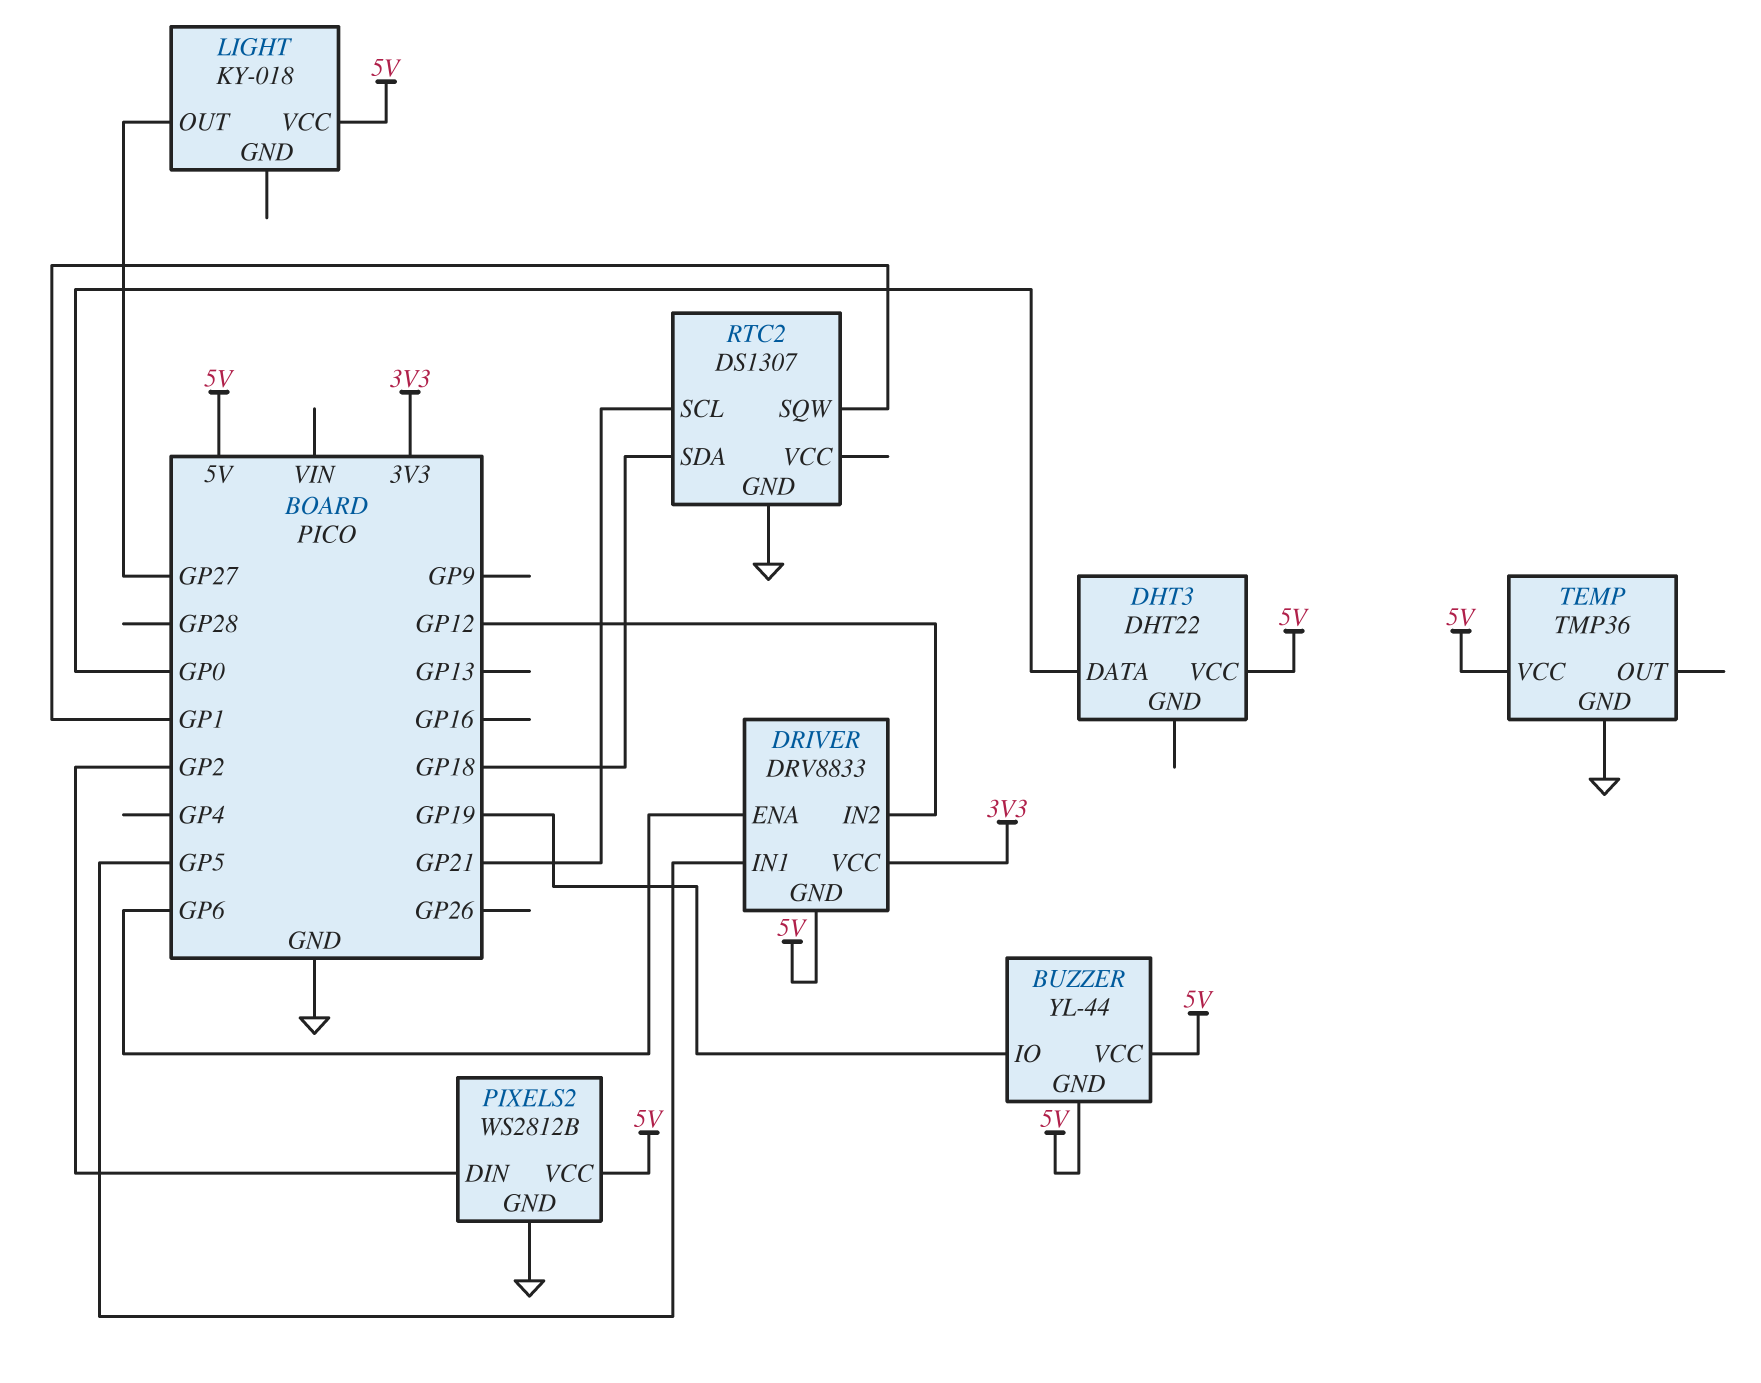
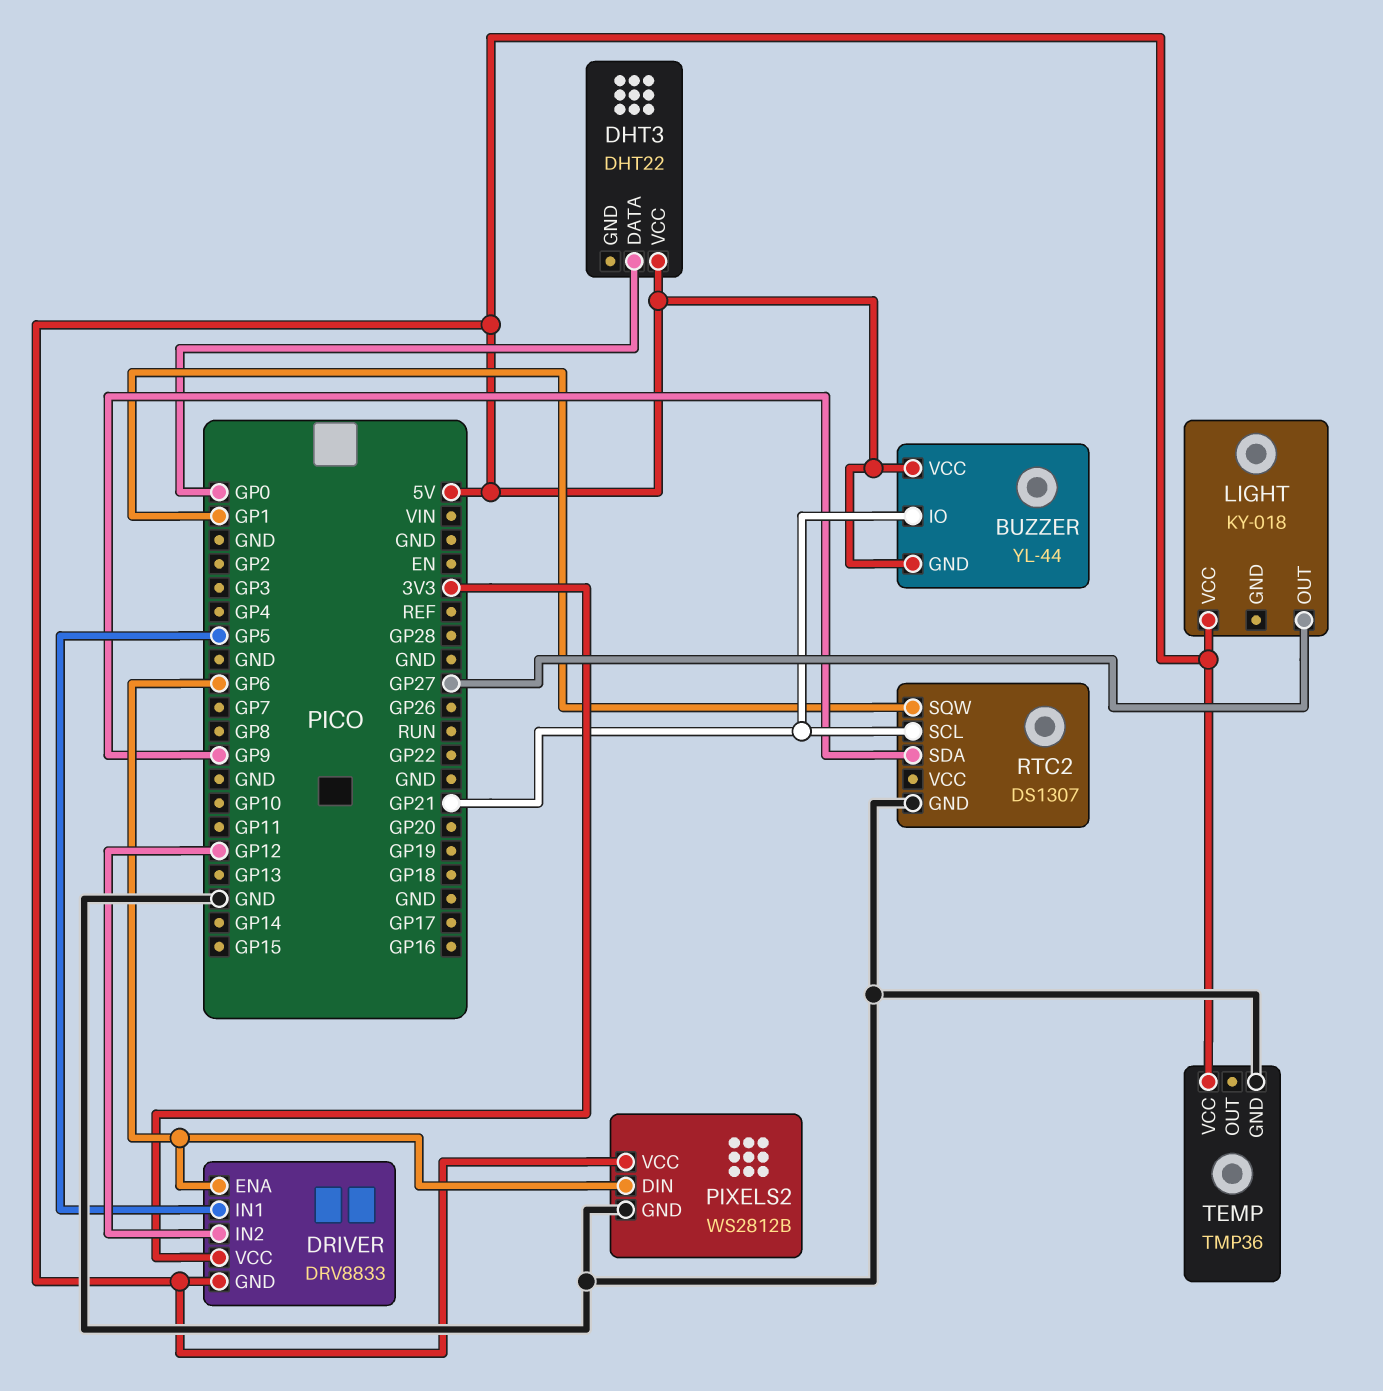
BUZZER pin IO: GP19 -> GP21
PIXELS2 pin DIN: GP2 -> GP6
RTC2 pin SDA: GP18 -> GP9

